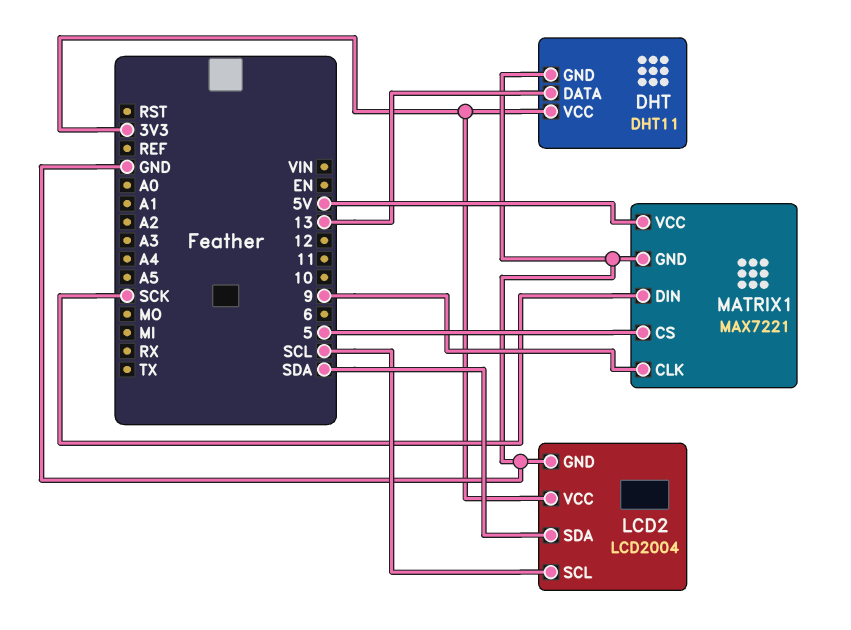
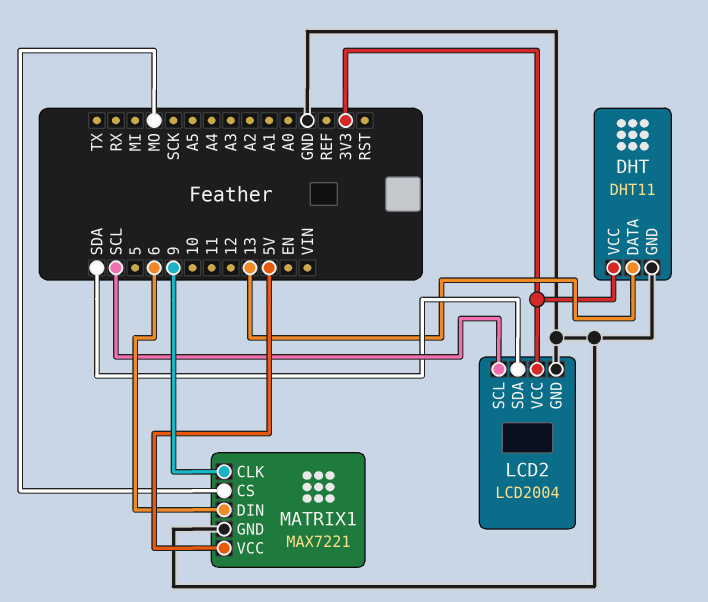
MATRIX1 pin CS: 5 -> MO
MATRIX1 pin DIN: SCK -> 6

